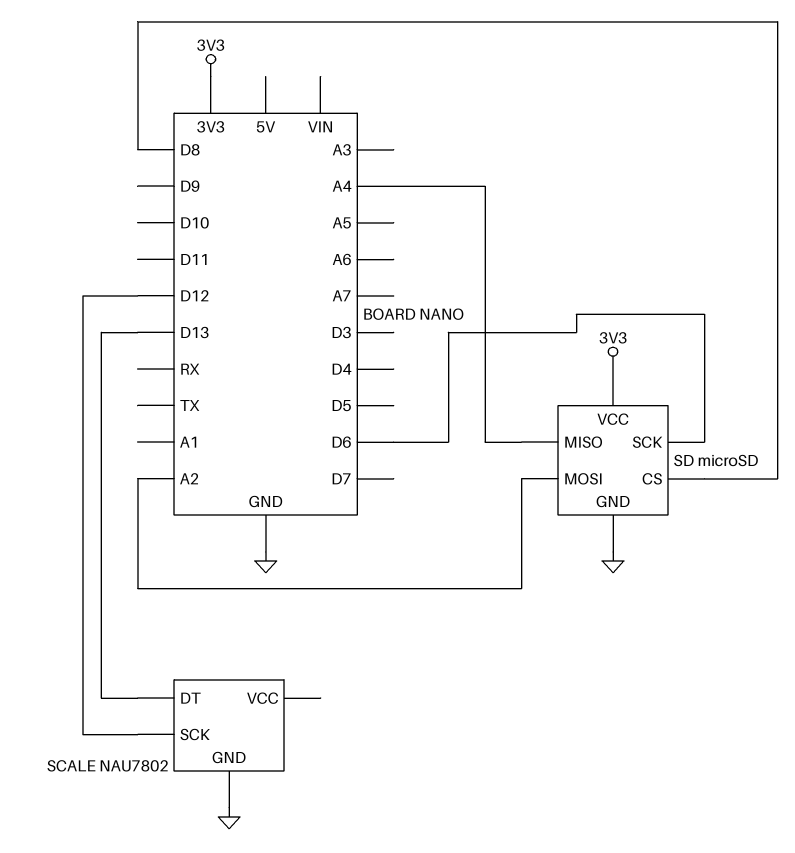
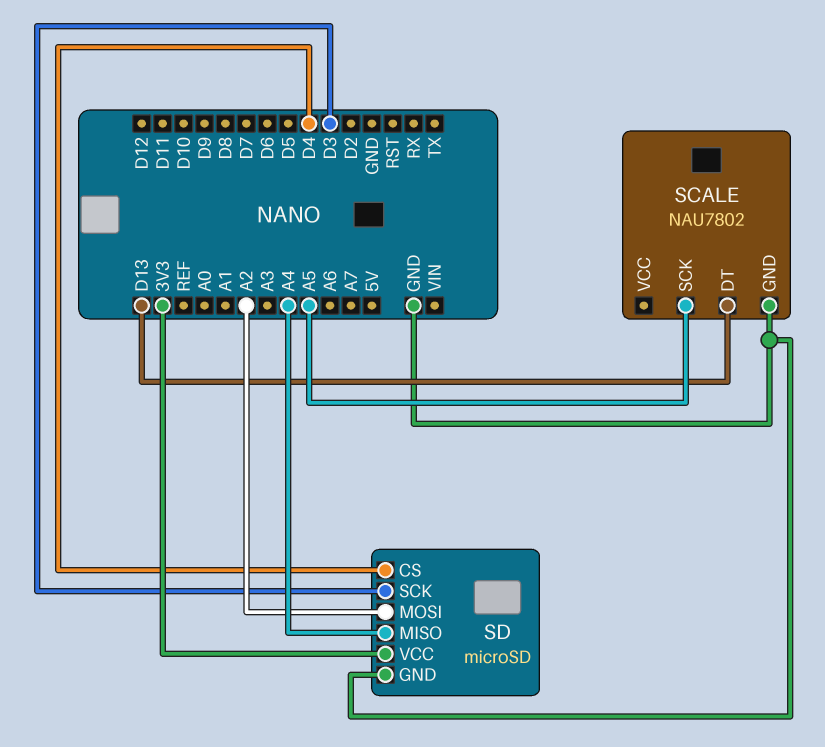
SCALE pin SCK: D12 -> A5
SD pin CS: D8 -> D4
SD pin SCK: D6 -> D3

